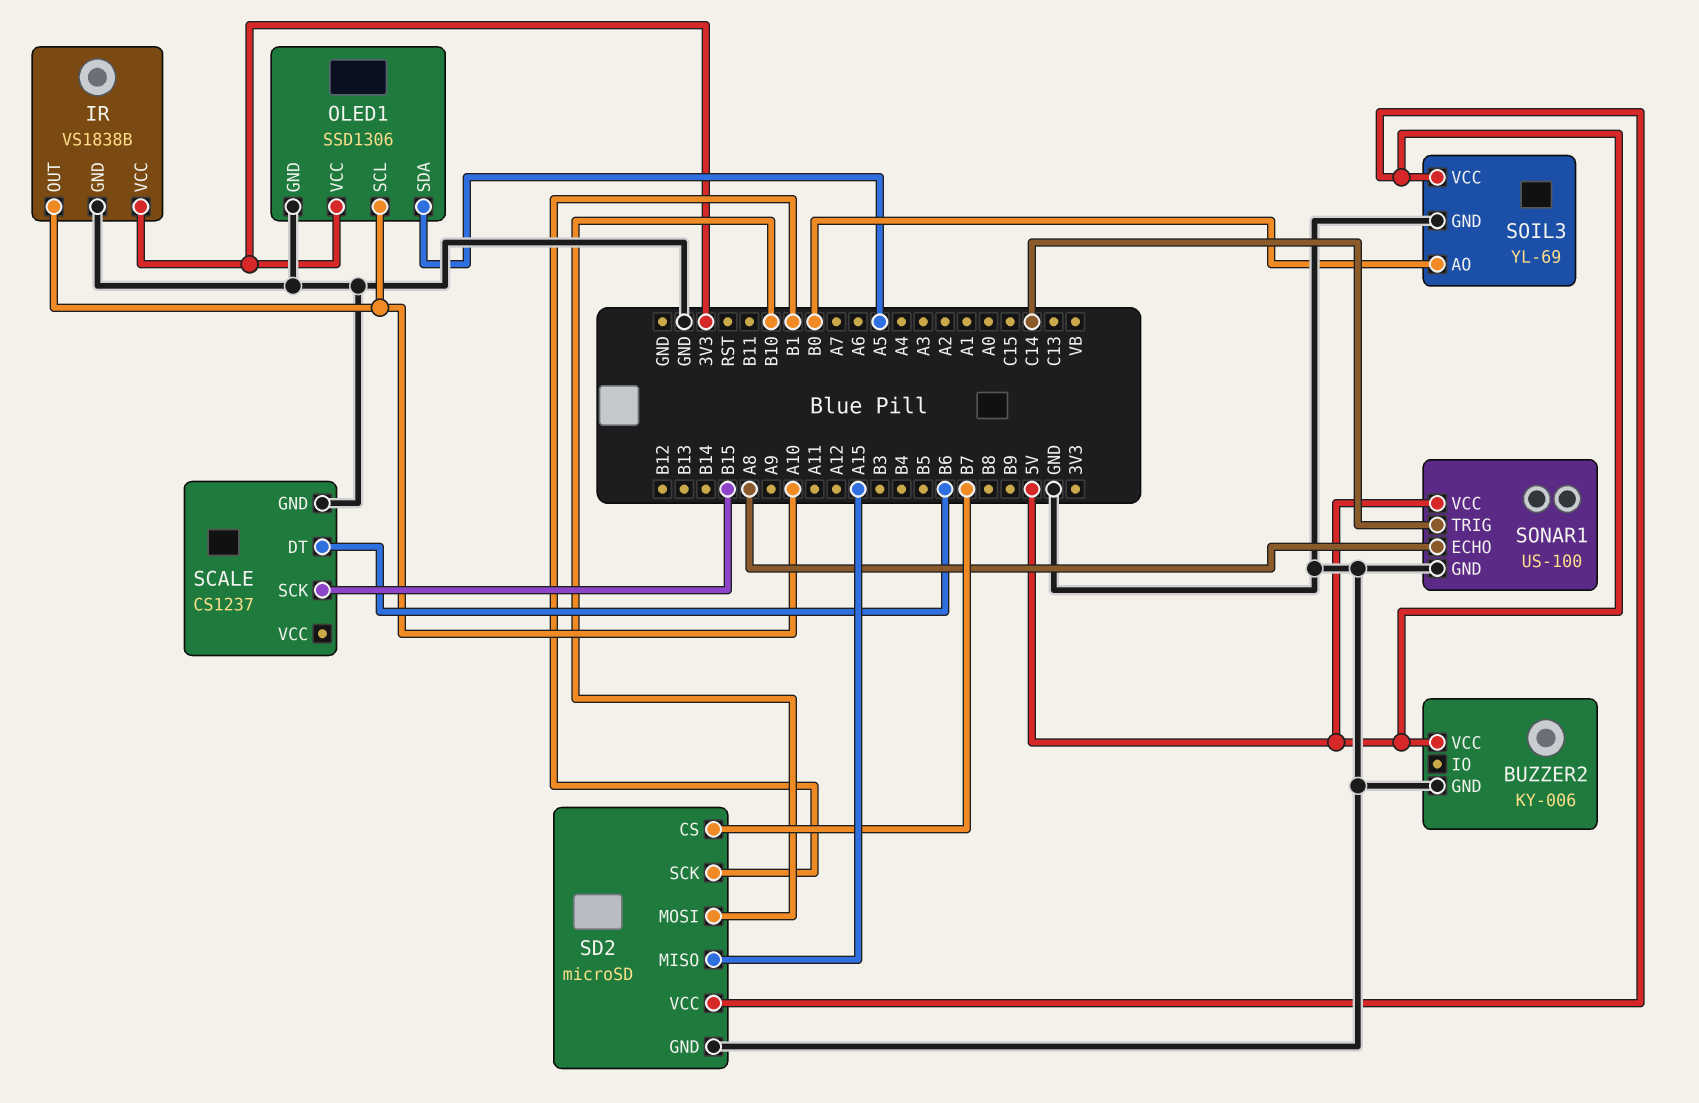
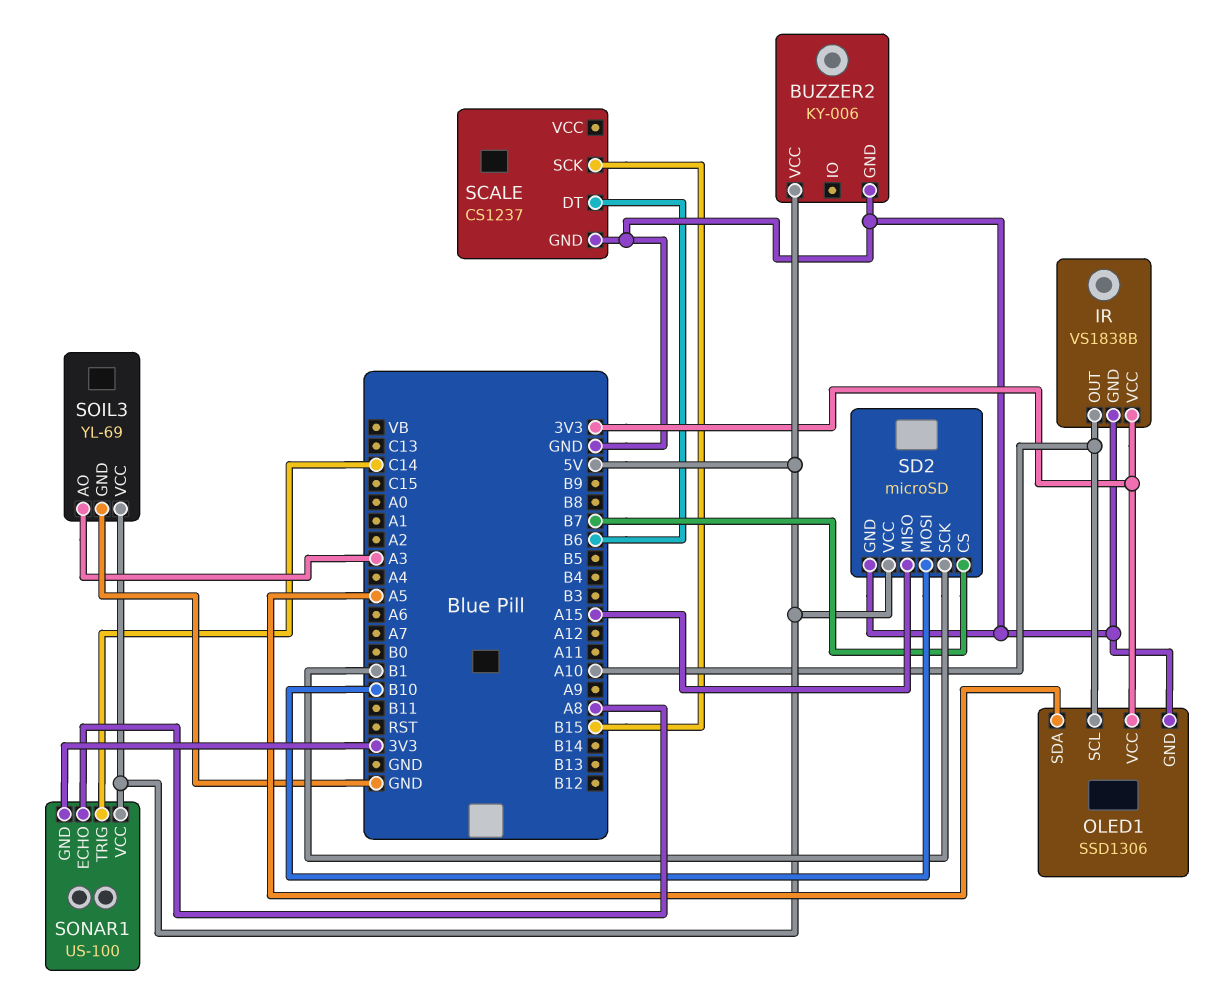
SOIL3 pin AO: B0 -> A3
SONAR1 pin GND: GND -> 3V3

